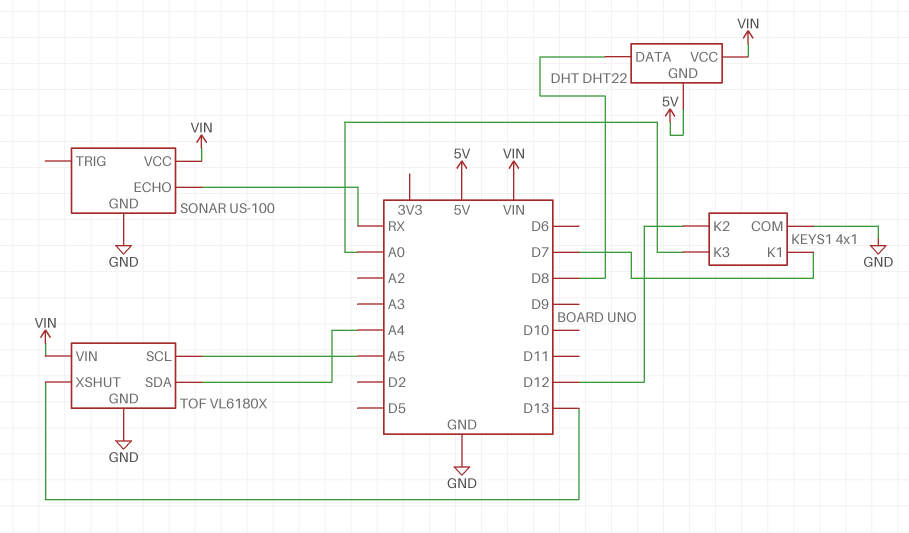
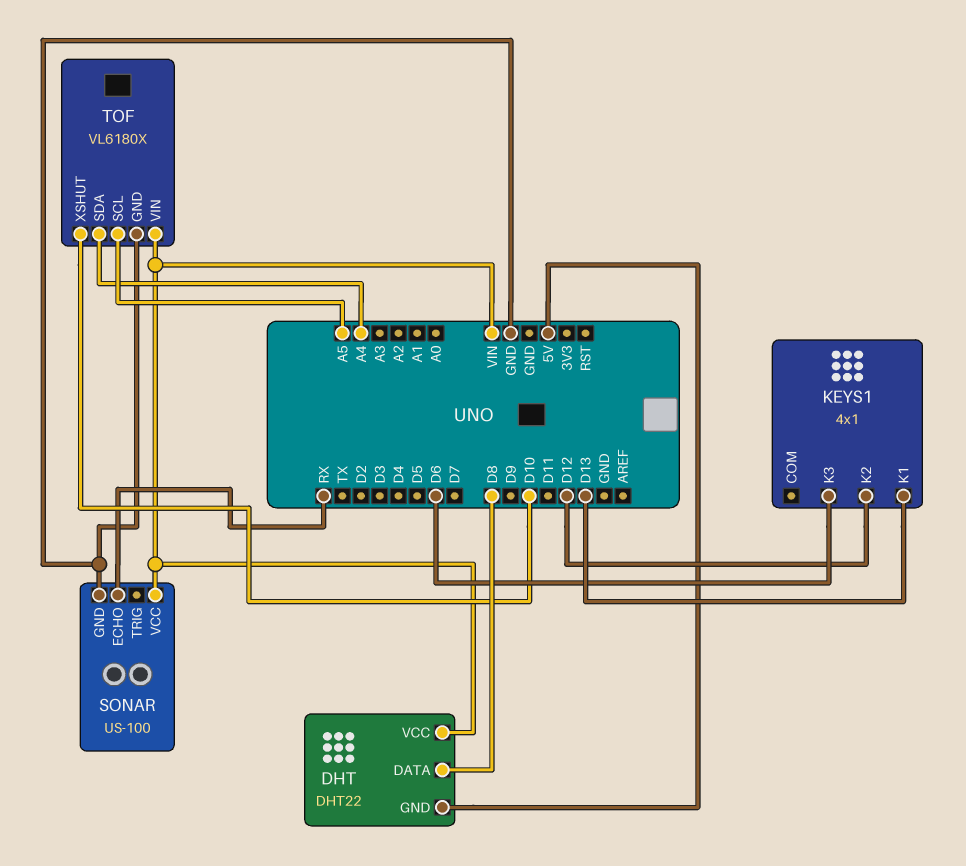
KEYS1 pin COM: GND -> none
KEYS1 pin K1: D7 -> D13
KEYS1 pin K3: A0 -> D6
TOF pin XSHUT: D13 -> D10

